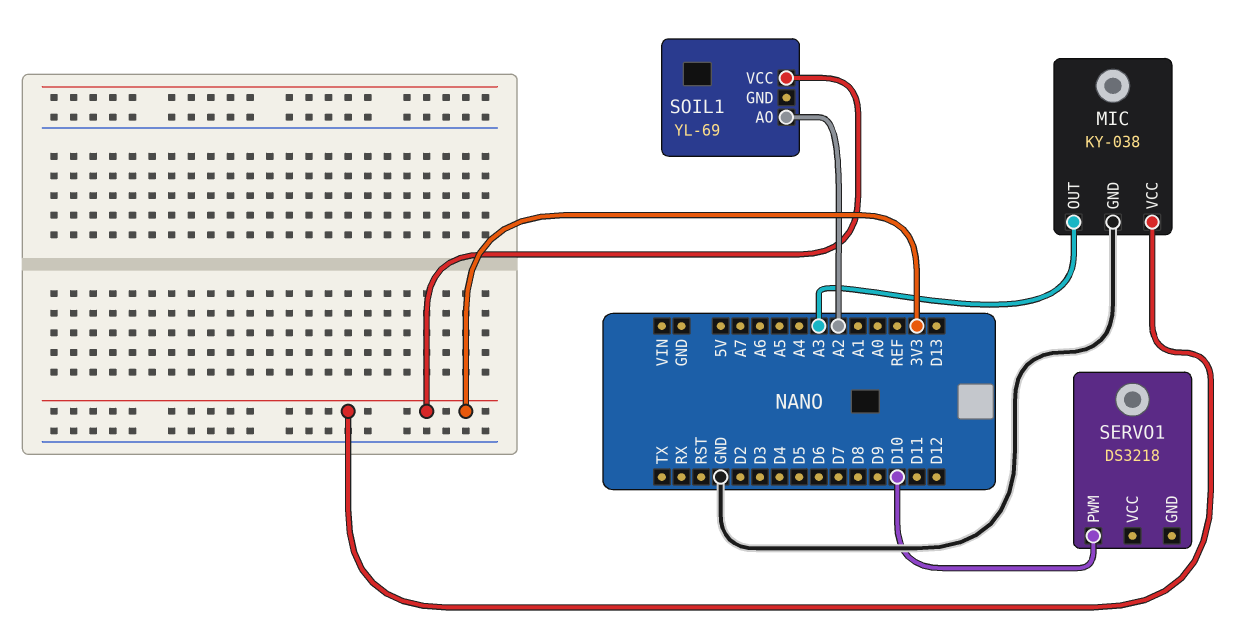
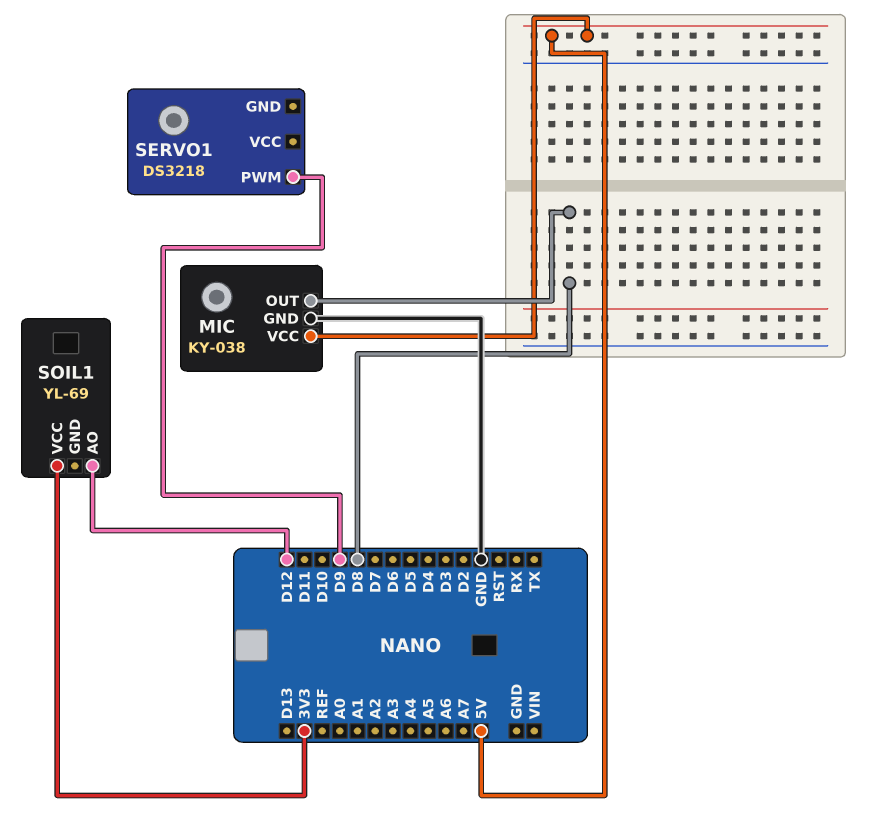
MIC pin OUT: A3 -> D8
MIC pin VCC: 3V3 -> 5V
SERVO1 pin PWM: D10 -> D9
SOIL1 pin AO: A2 -> D12

